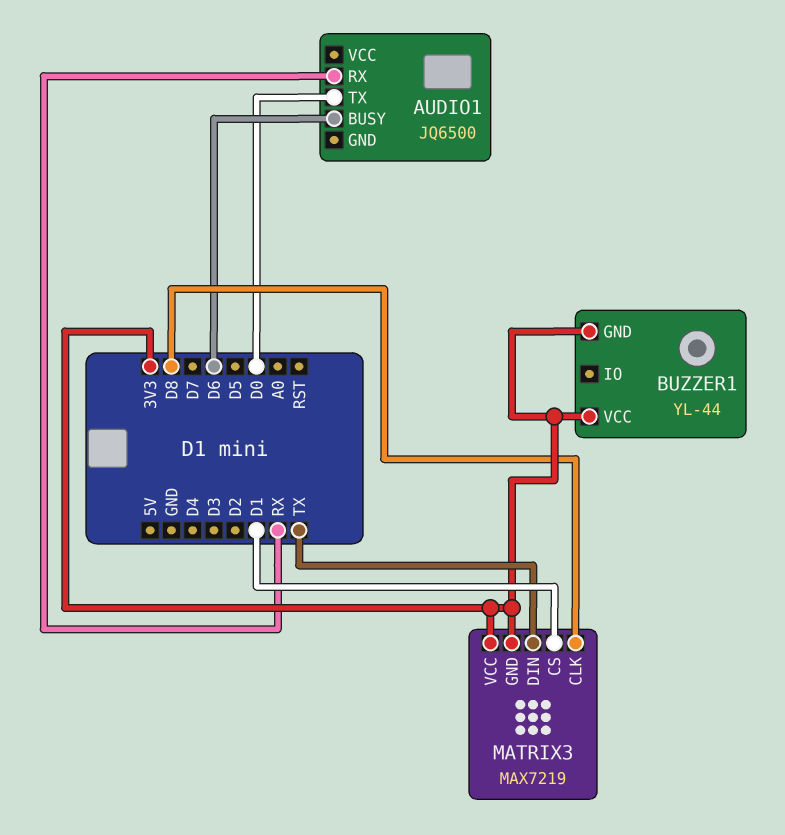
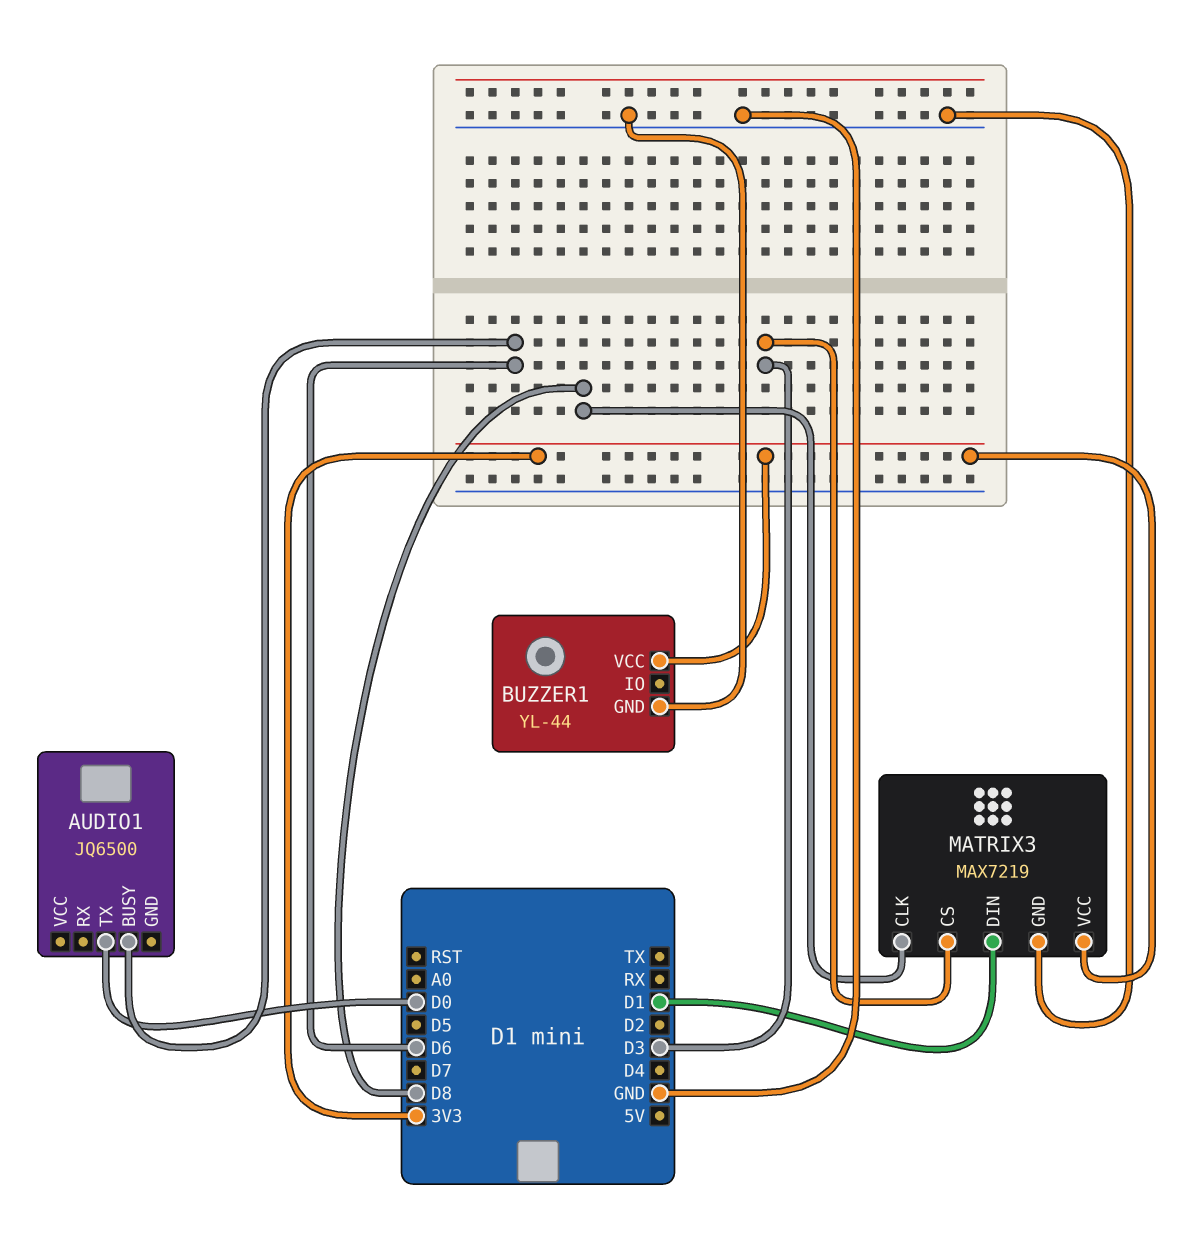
AUDIO1 pin RX: RX -> none
BUZZER1 pin GND: 3V3 -> GND
MATRIX3 pin CS: D1 -> D3
MATRIX3 pin DIN: TX -> D1
MATRIX3 pin GND: 3V3 -> GND

